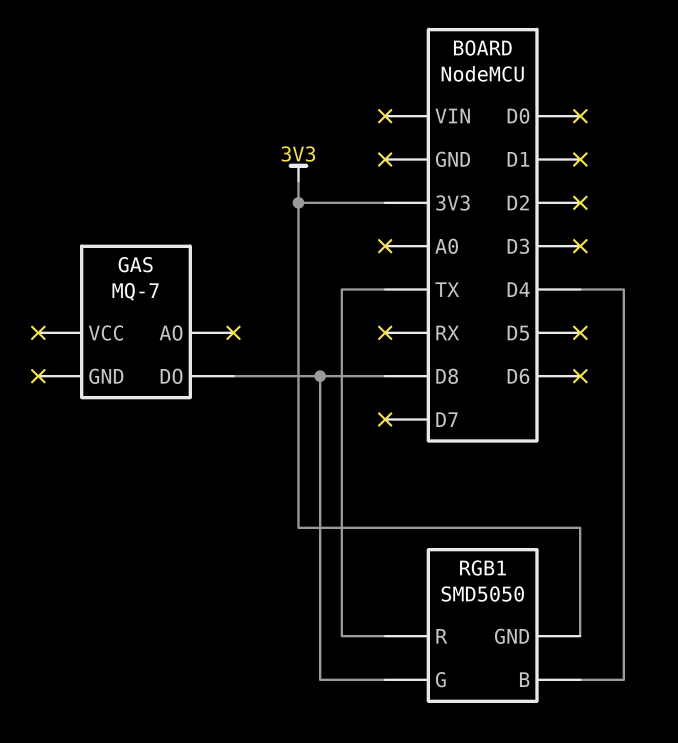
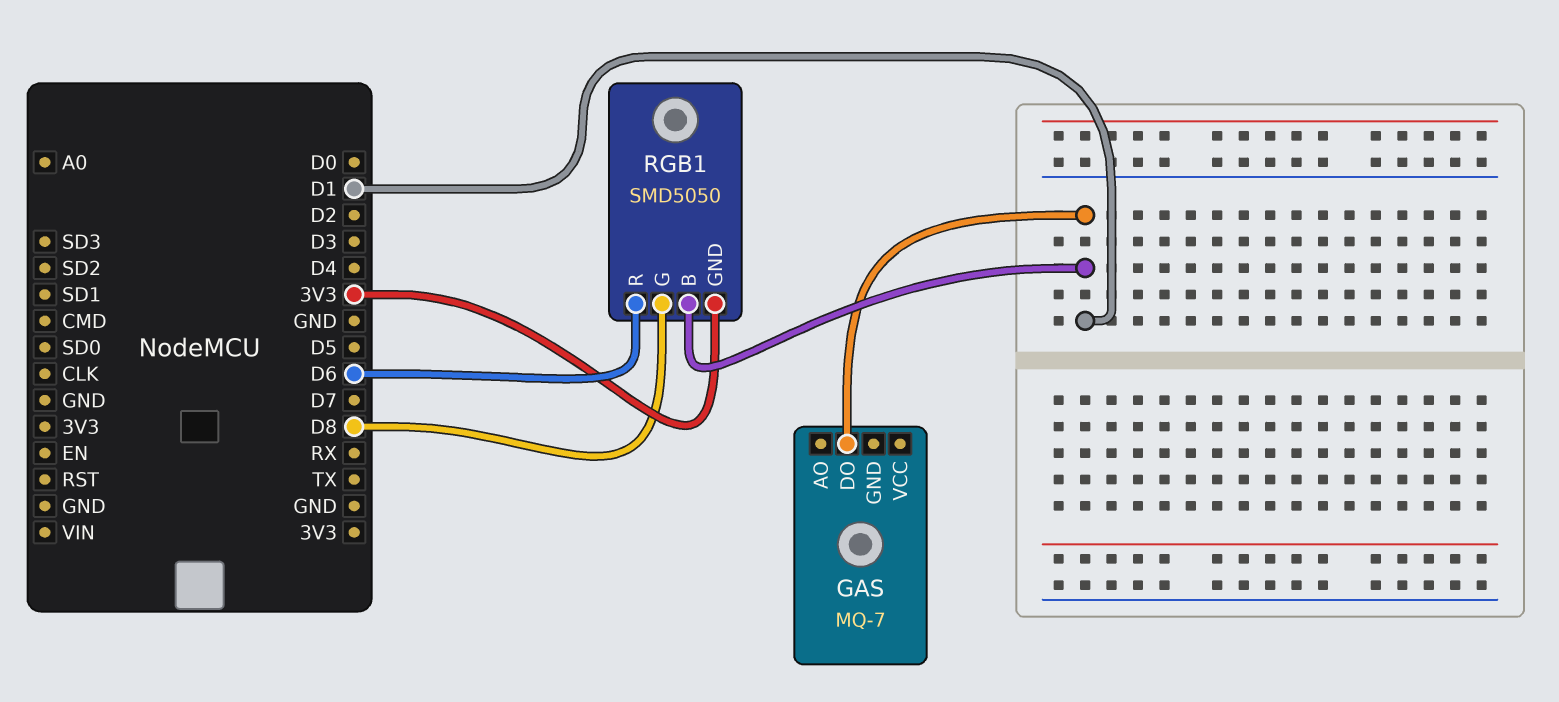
GAS pin DO: D8 -> D1
RGB1 pin B: D4 -> D1
RGB1 pin R: TX -> D6

